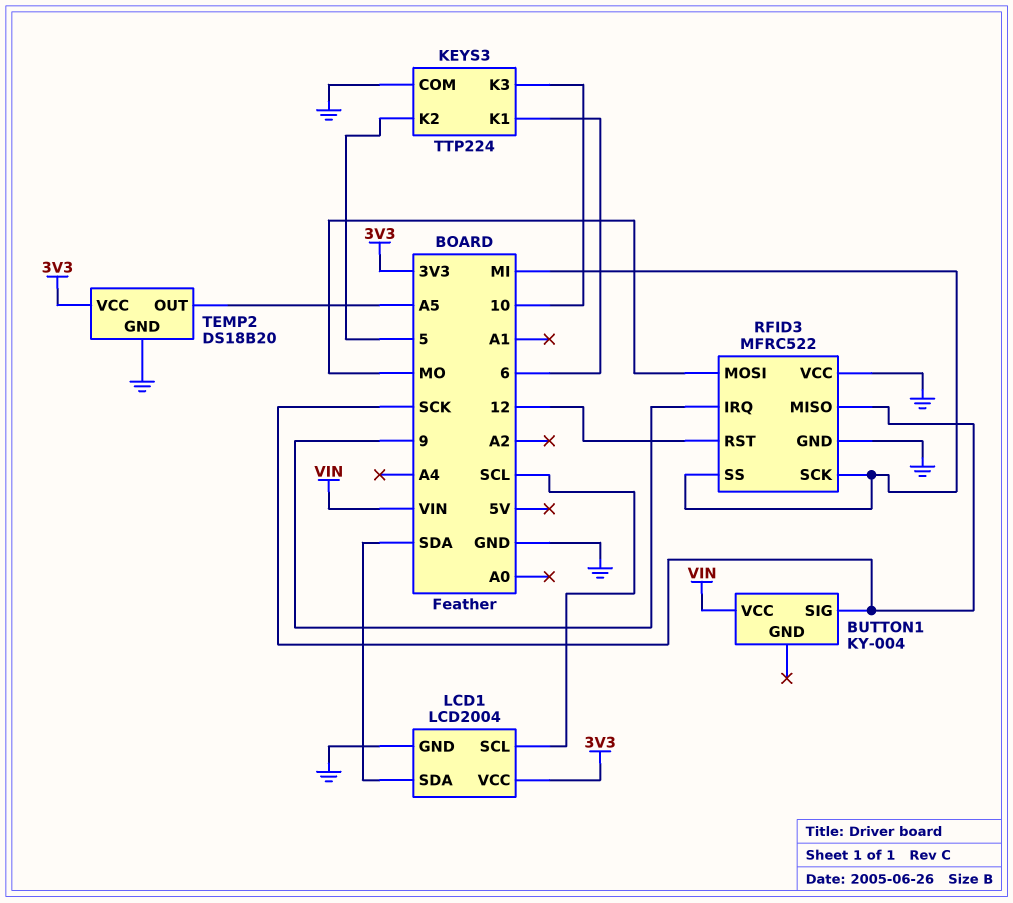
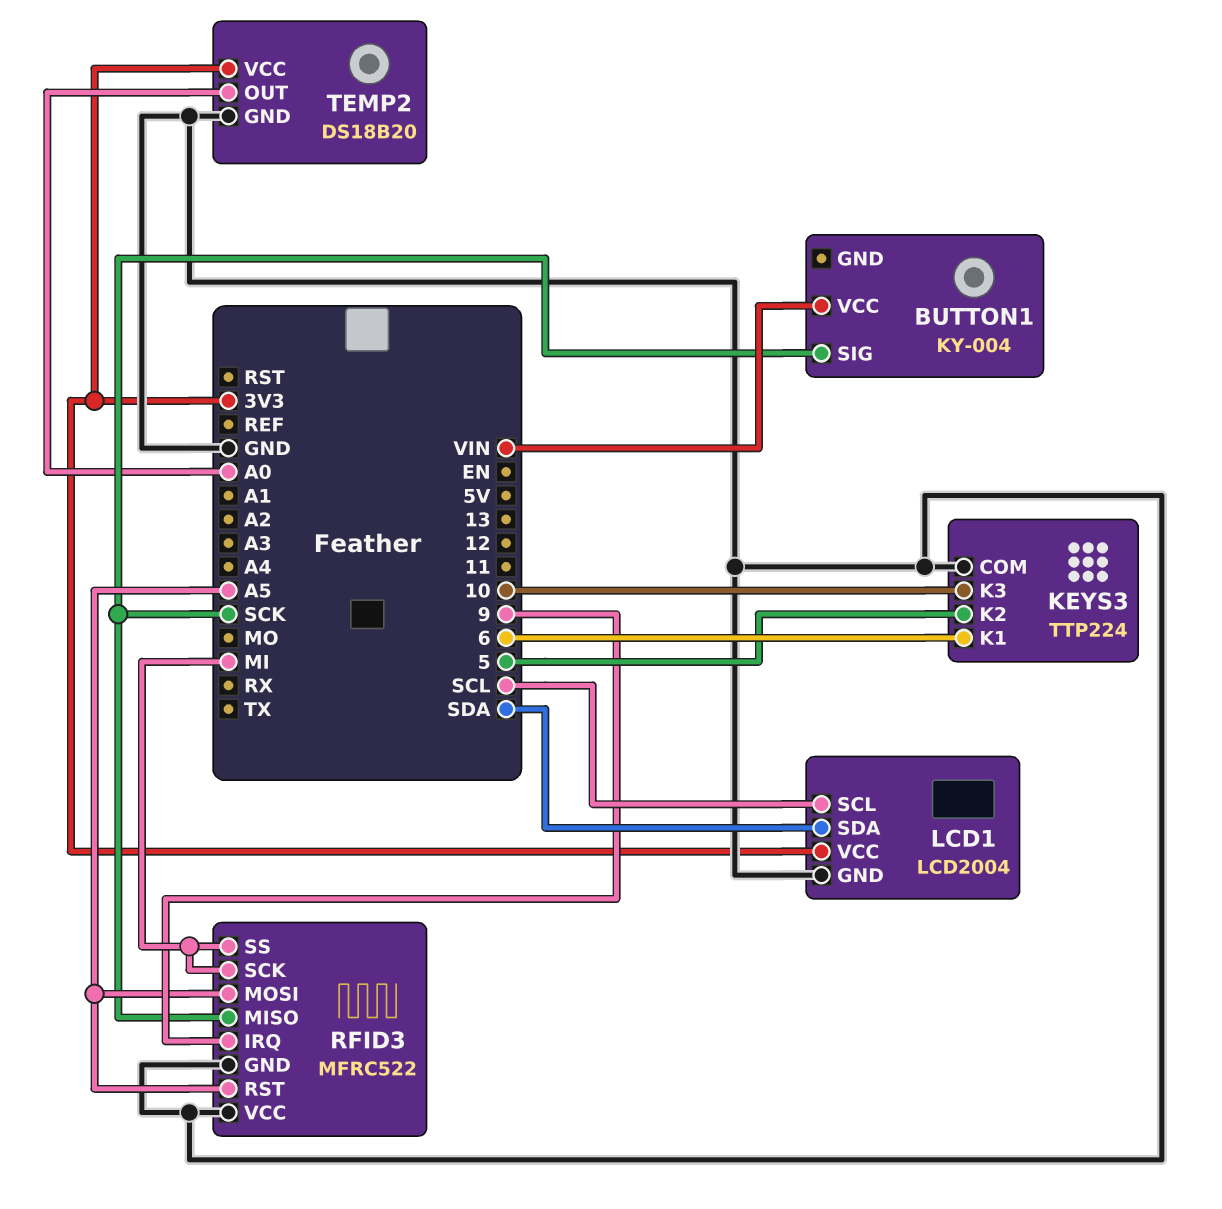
RFID3 pin MOSI: MO -> A5
RFID3 pin RST: 12 -> A5
TEMP2 pin OUT: A5 -> A0

